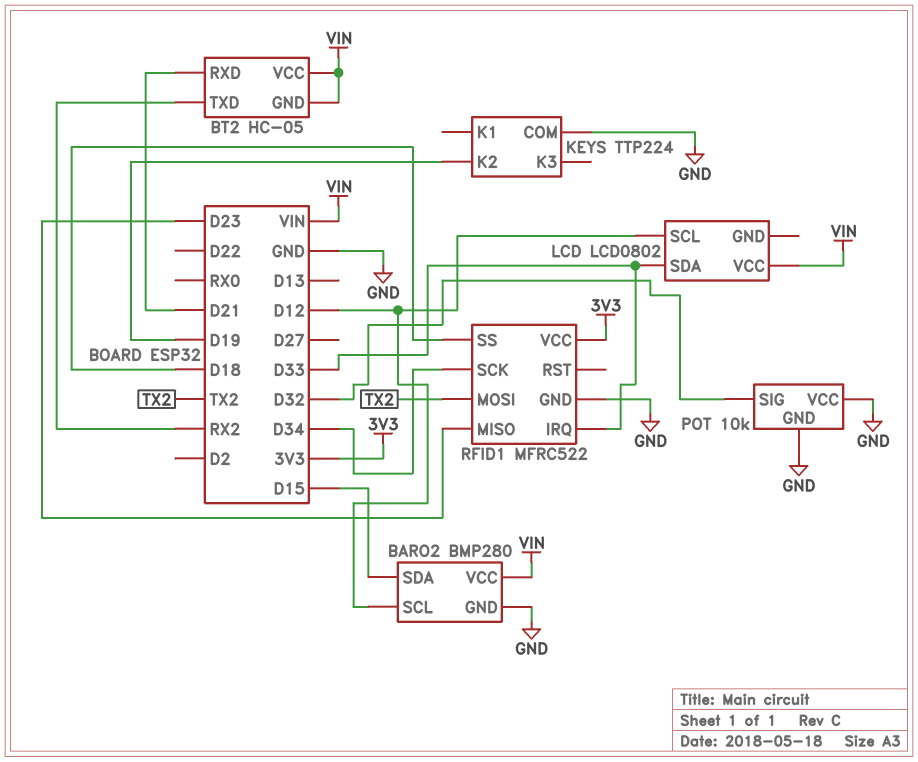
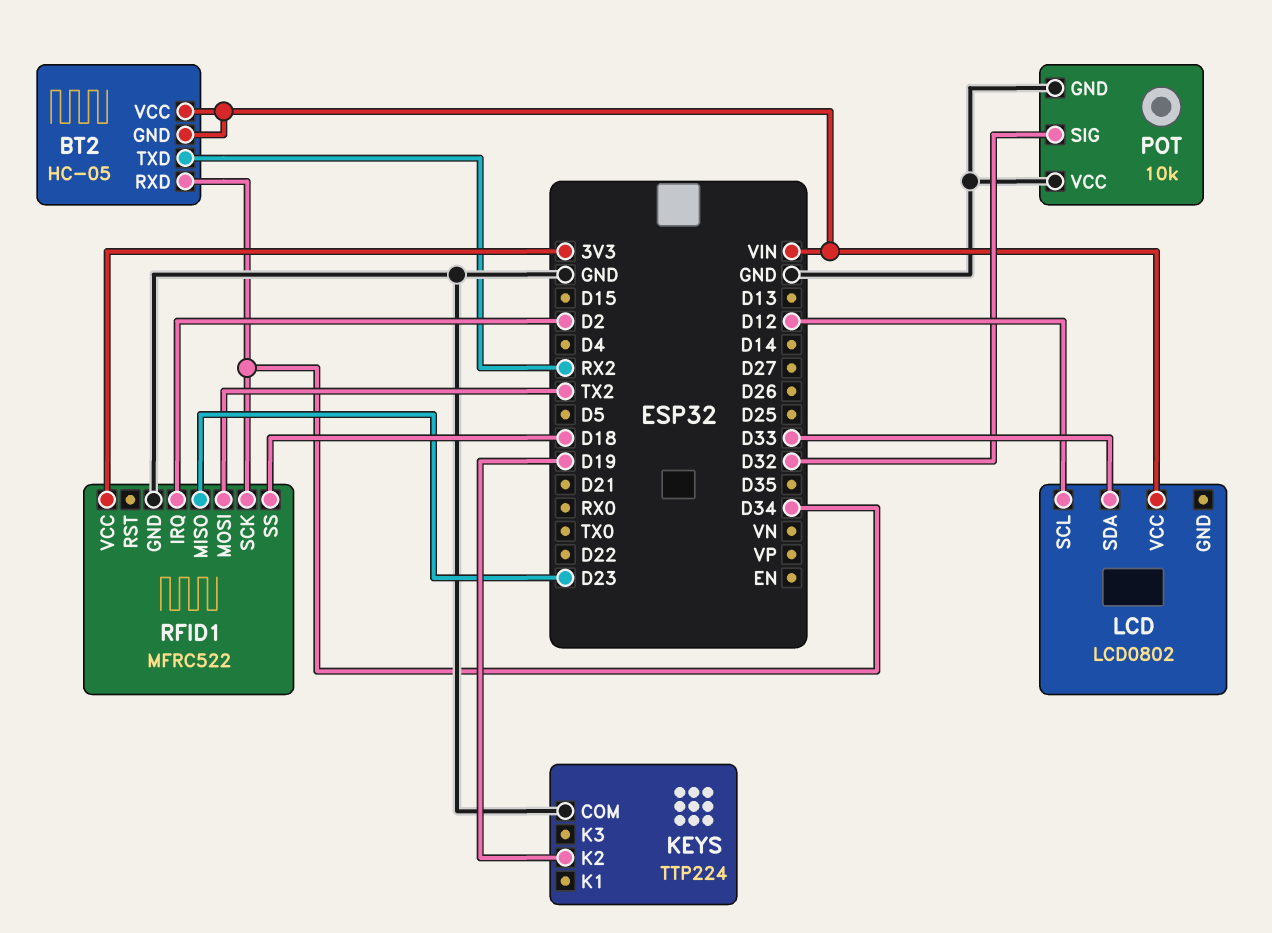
BARO2: BMP280 -> none
BARO2 pin GND: GND -> none
BARO2 pin SCL: D12 -> none
BARO2 pin SDA: D15 -> none
BARO2 pin VCC: VIN -> none
BT2 pin RXD: D21 -> D34
RFID1 pin IRQ: D33 -> D2

